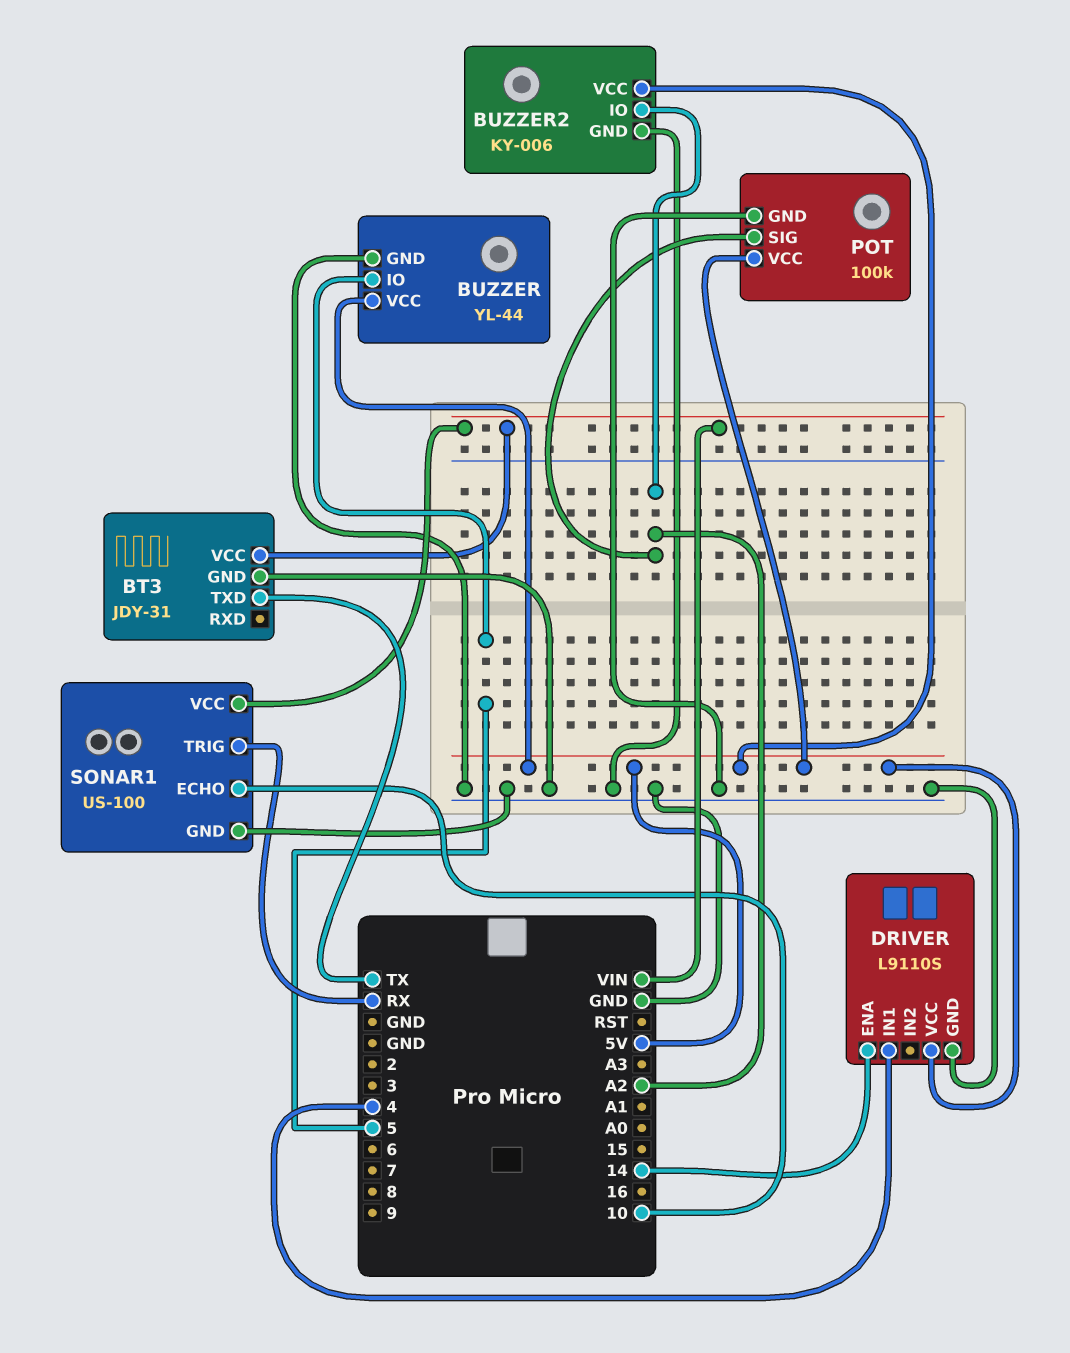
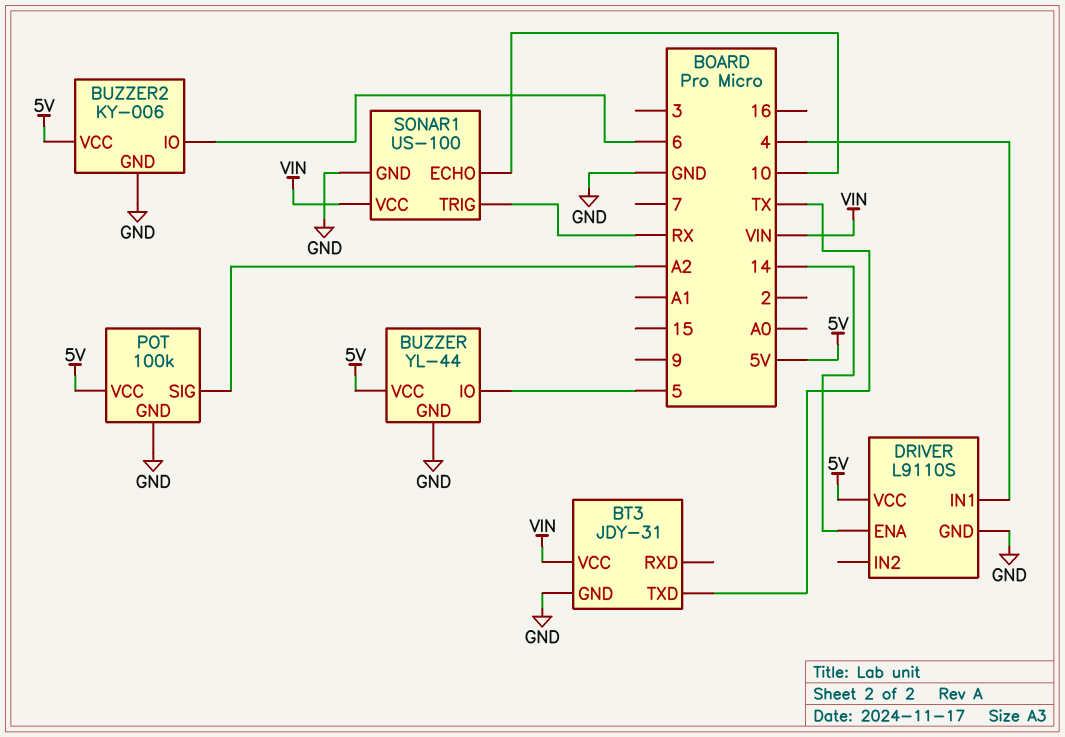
BUZZER2 pin IO: A2 -> 6

